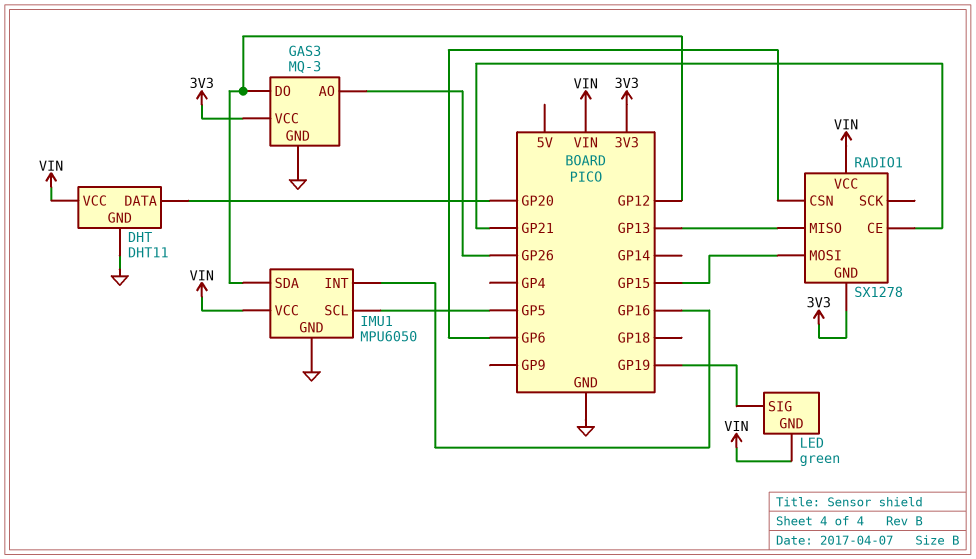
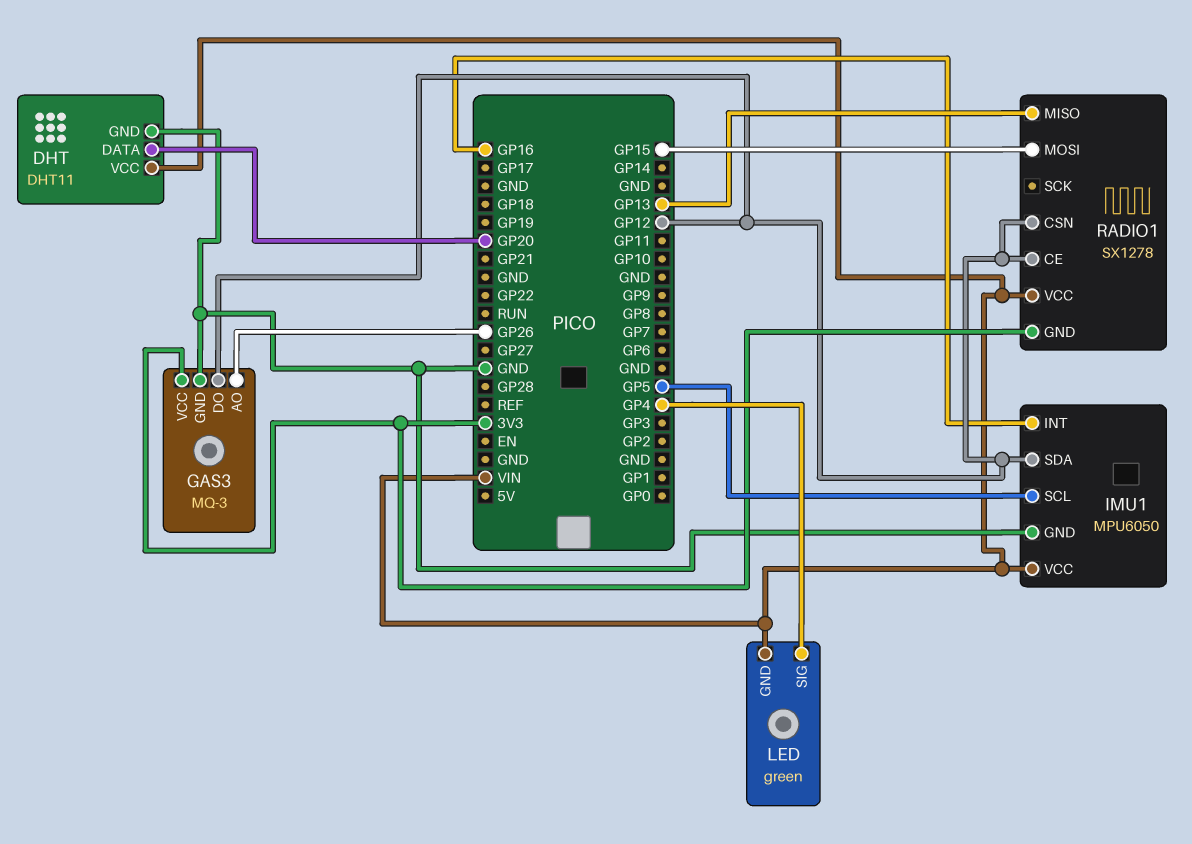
LED pin SIG: GP19 -> GP4
RADIO1 pin CE: GP21 -> GP12
RADIO1 pin CSN: GP6 -> GP12

